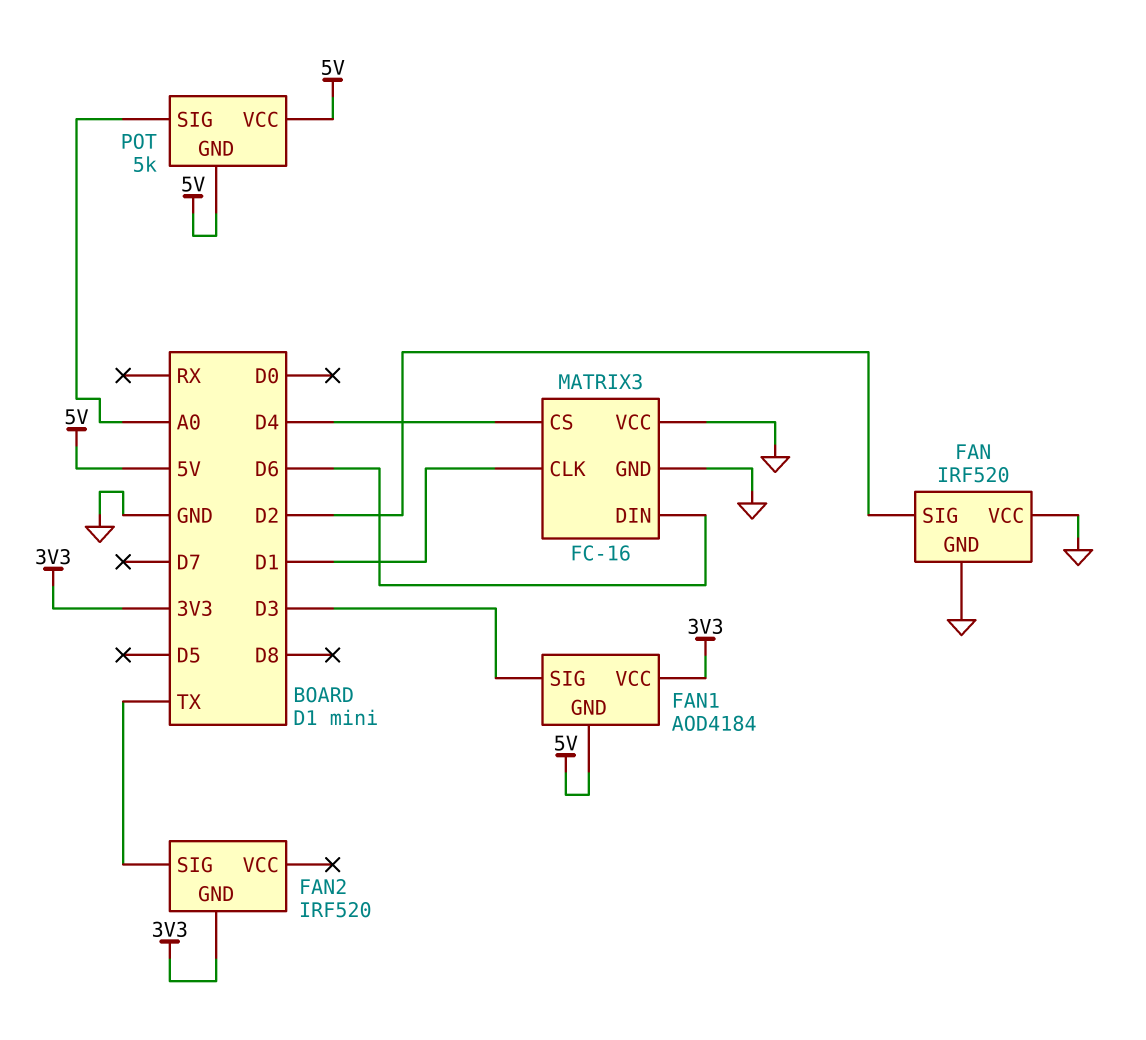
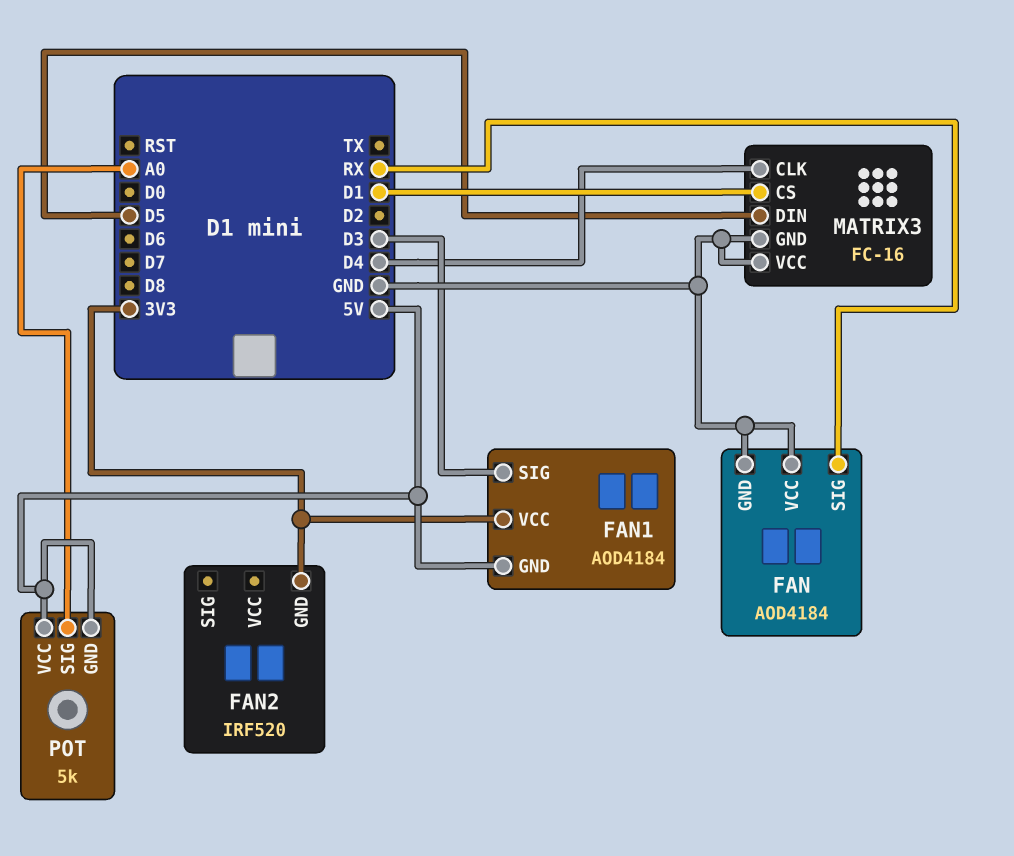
FAN: IRF520 -> AOD4184
FAN pin SIG: D2 -> RX
FAN2 pin SIG: TX -> none
MATRIX3 pin CLK: D1 -> D4
MATRIX3 pin CS: D4 -> D1
MATRIX3 pin DIN: D6 -> D5

